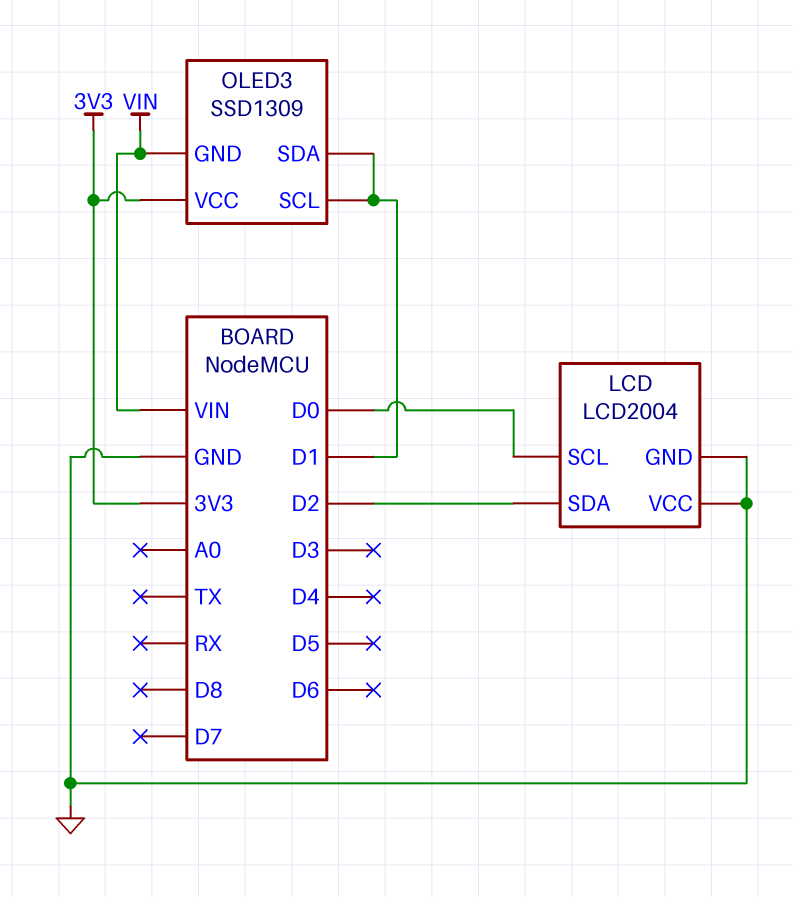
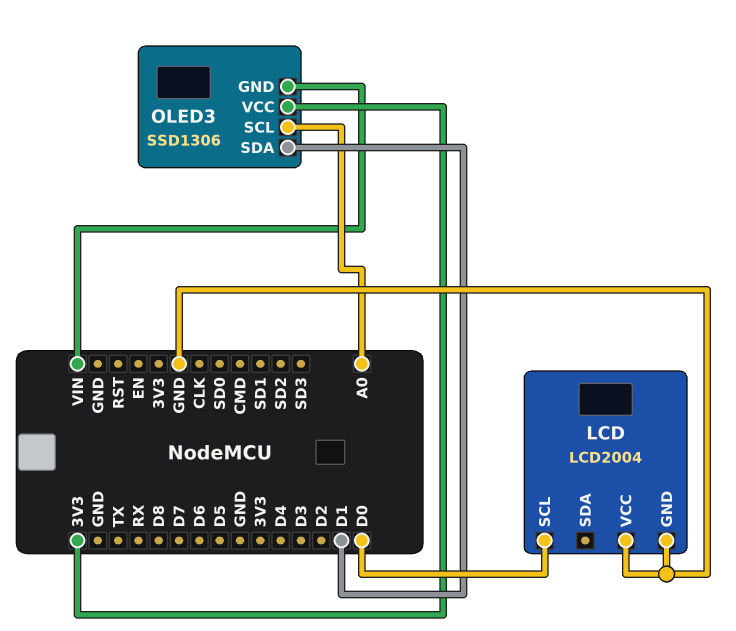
LCD pin SDA: D2 -> none
OLED3: SSD1309 -> SSD1306
OLED3 pin SCL: D1 -> A0

